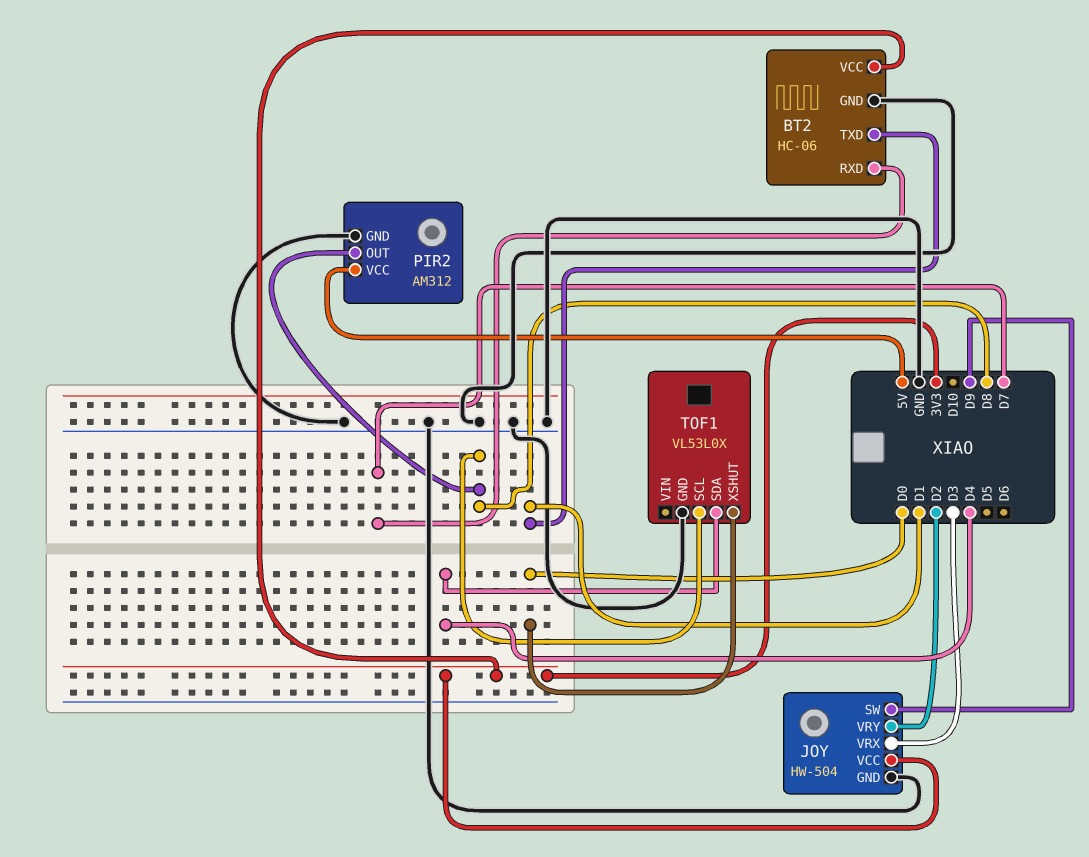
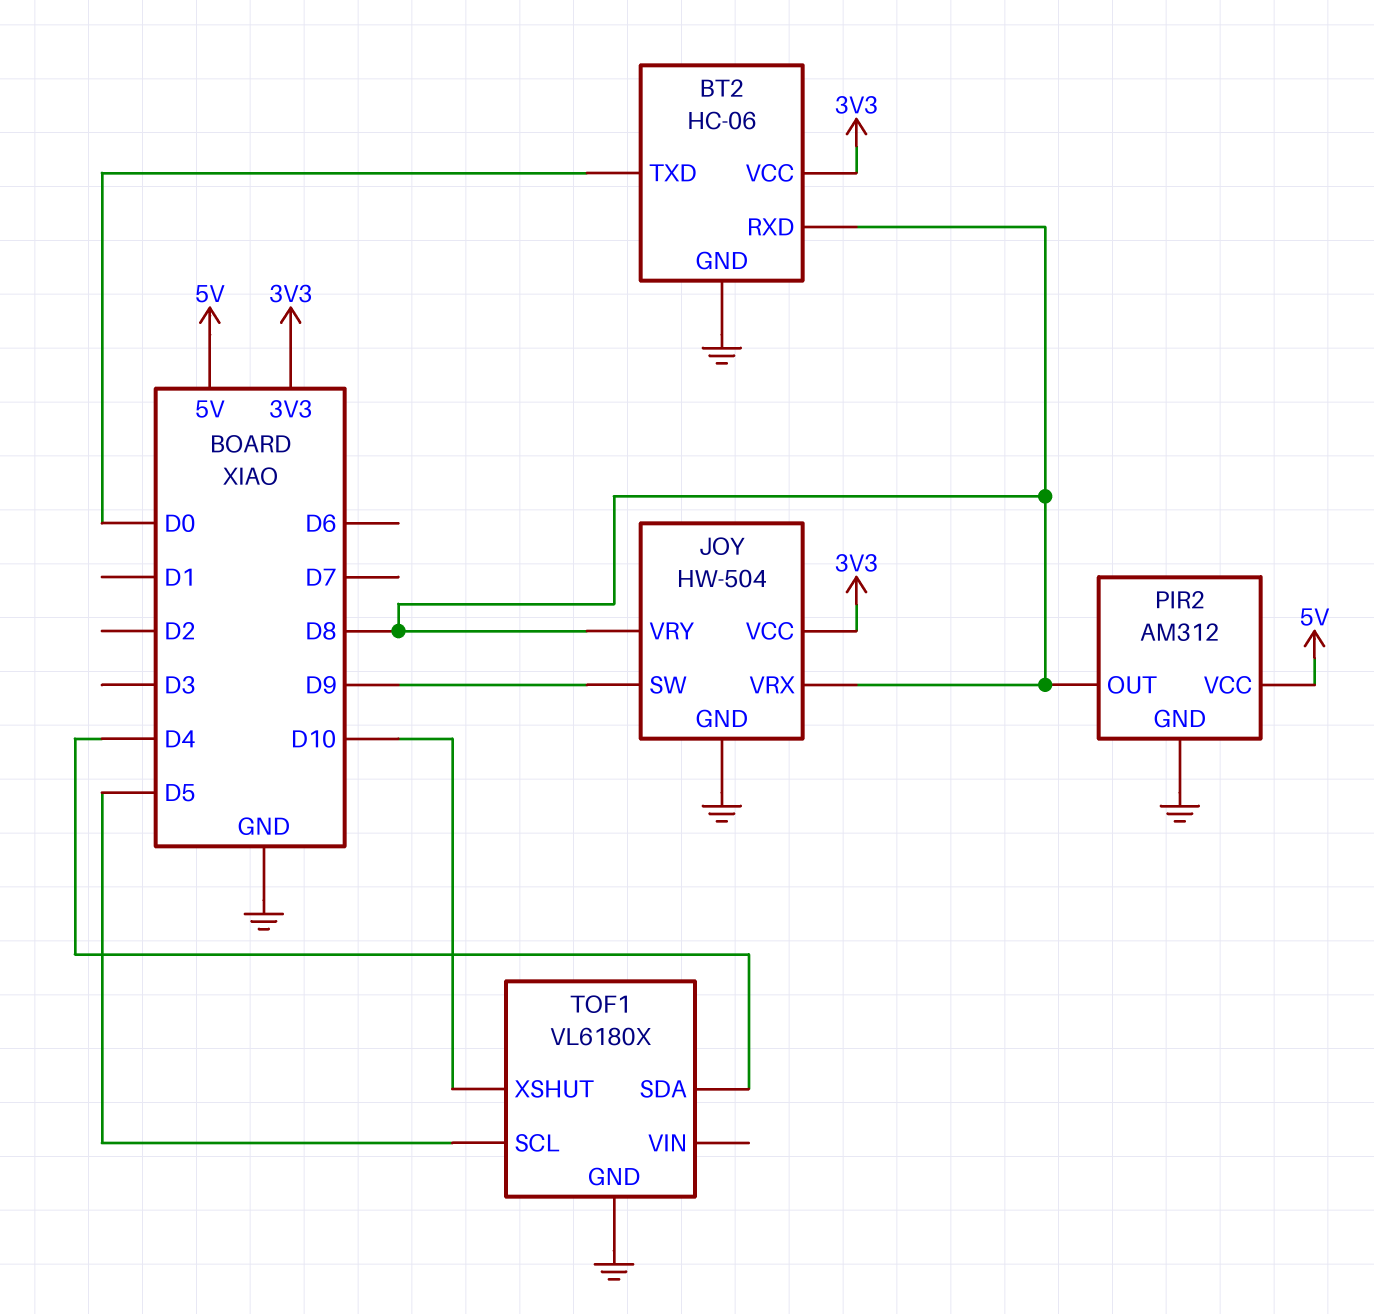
BT2 pin RXD: D7 -> D8
BT2 pin TXD: D1 -> D0
JOY pin VRX: D3 -> D8
JOY pin VRY: D2 -> D8
TOF1: VL53L0X -> VL6180X
TOF1 pin SCL: D8 -> D5
TOF1 pin XSHUT: D0 -> D10

